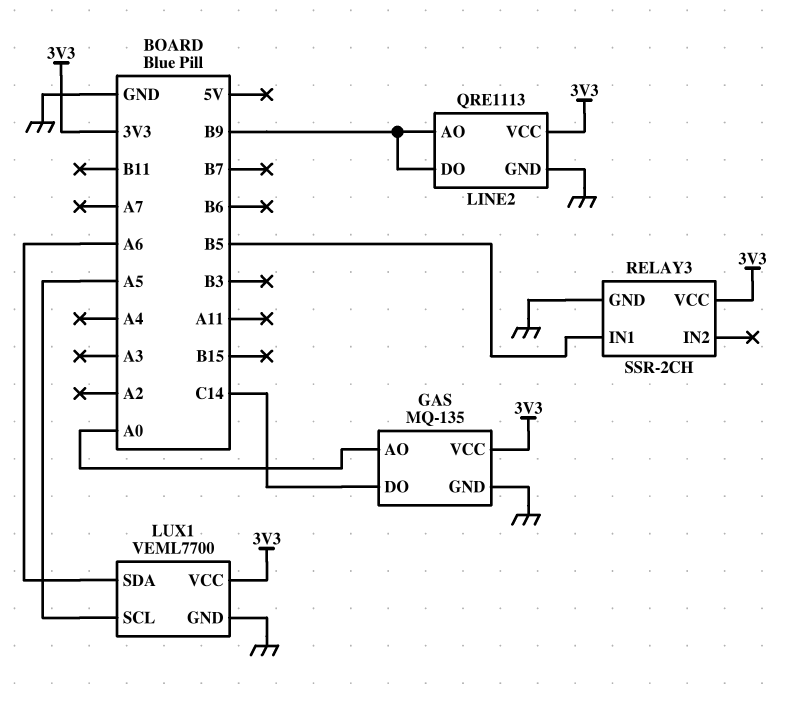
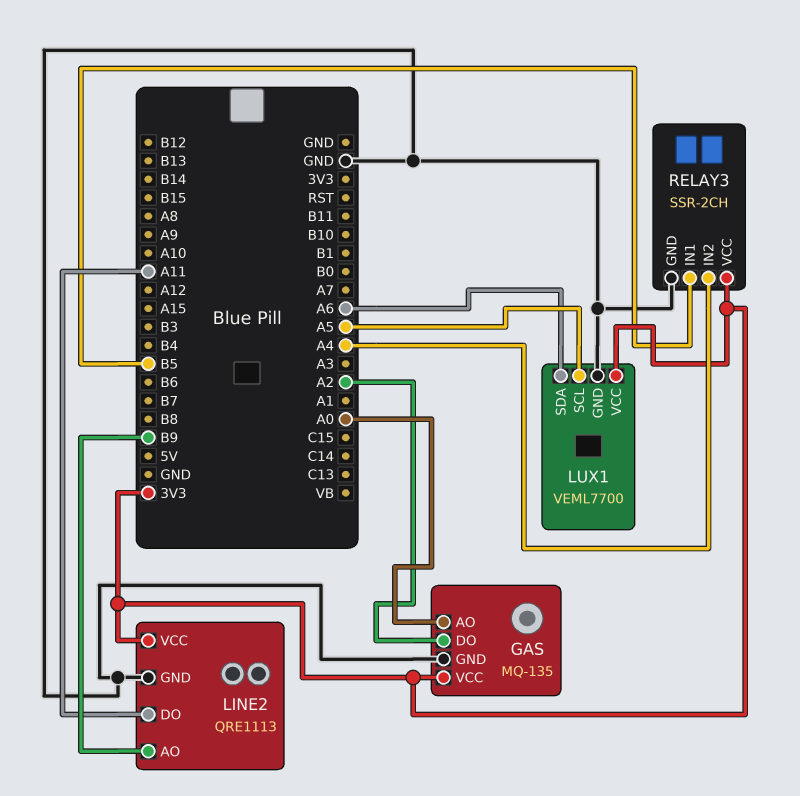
GAS pin DO: C14 -> A2
LINE2 pin DO: B9 -> A11
RELAY3 pin IN2: none -> A4

